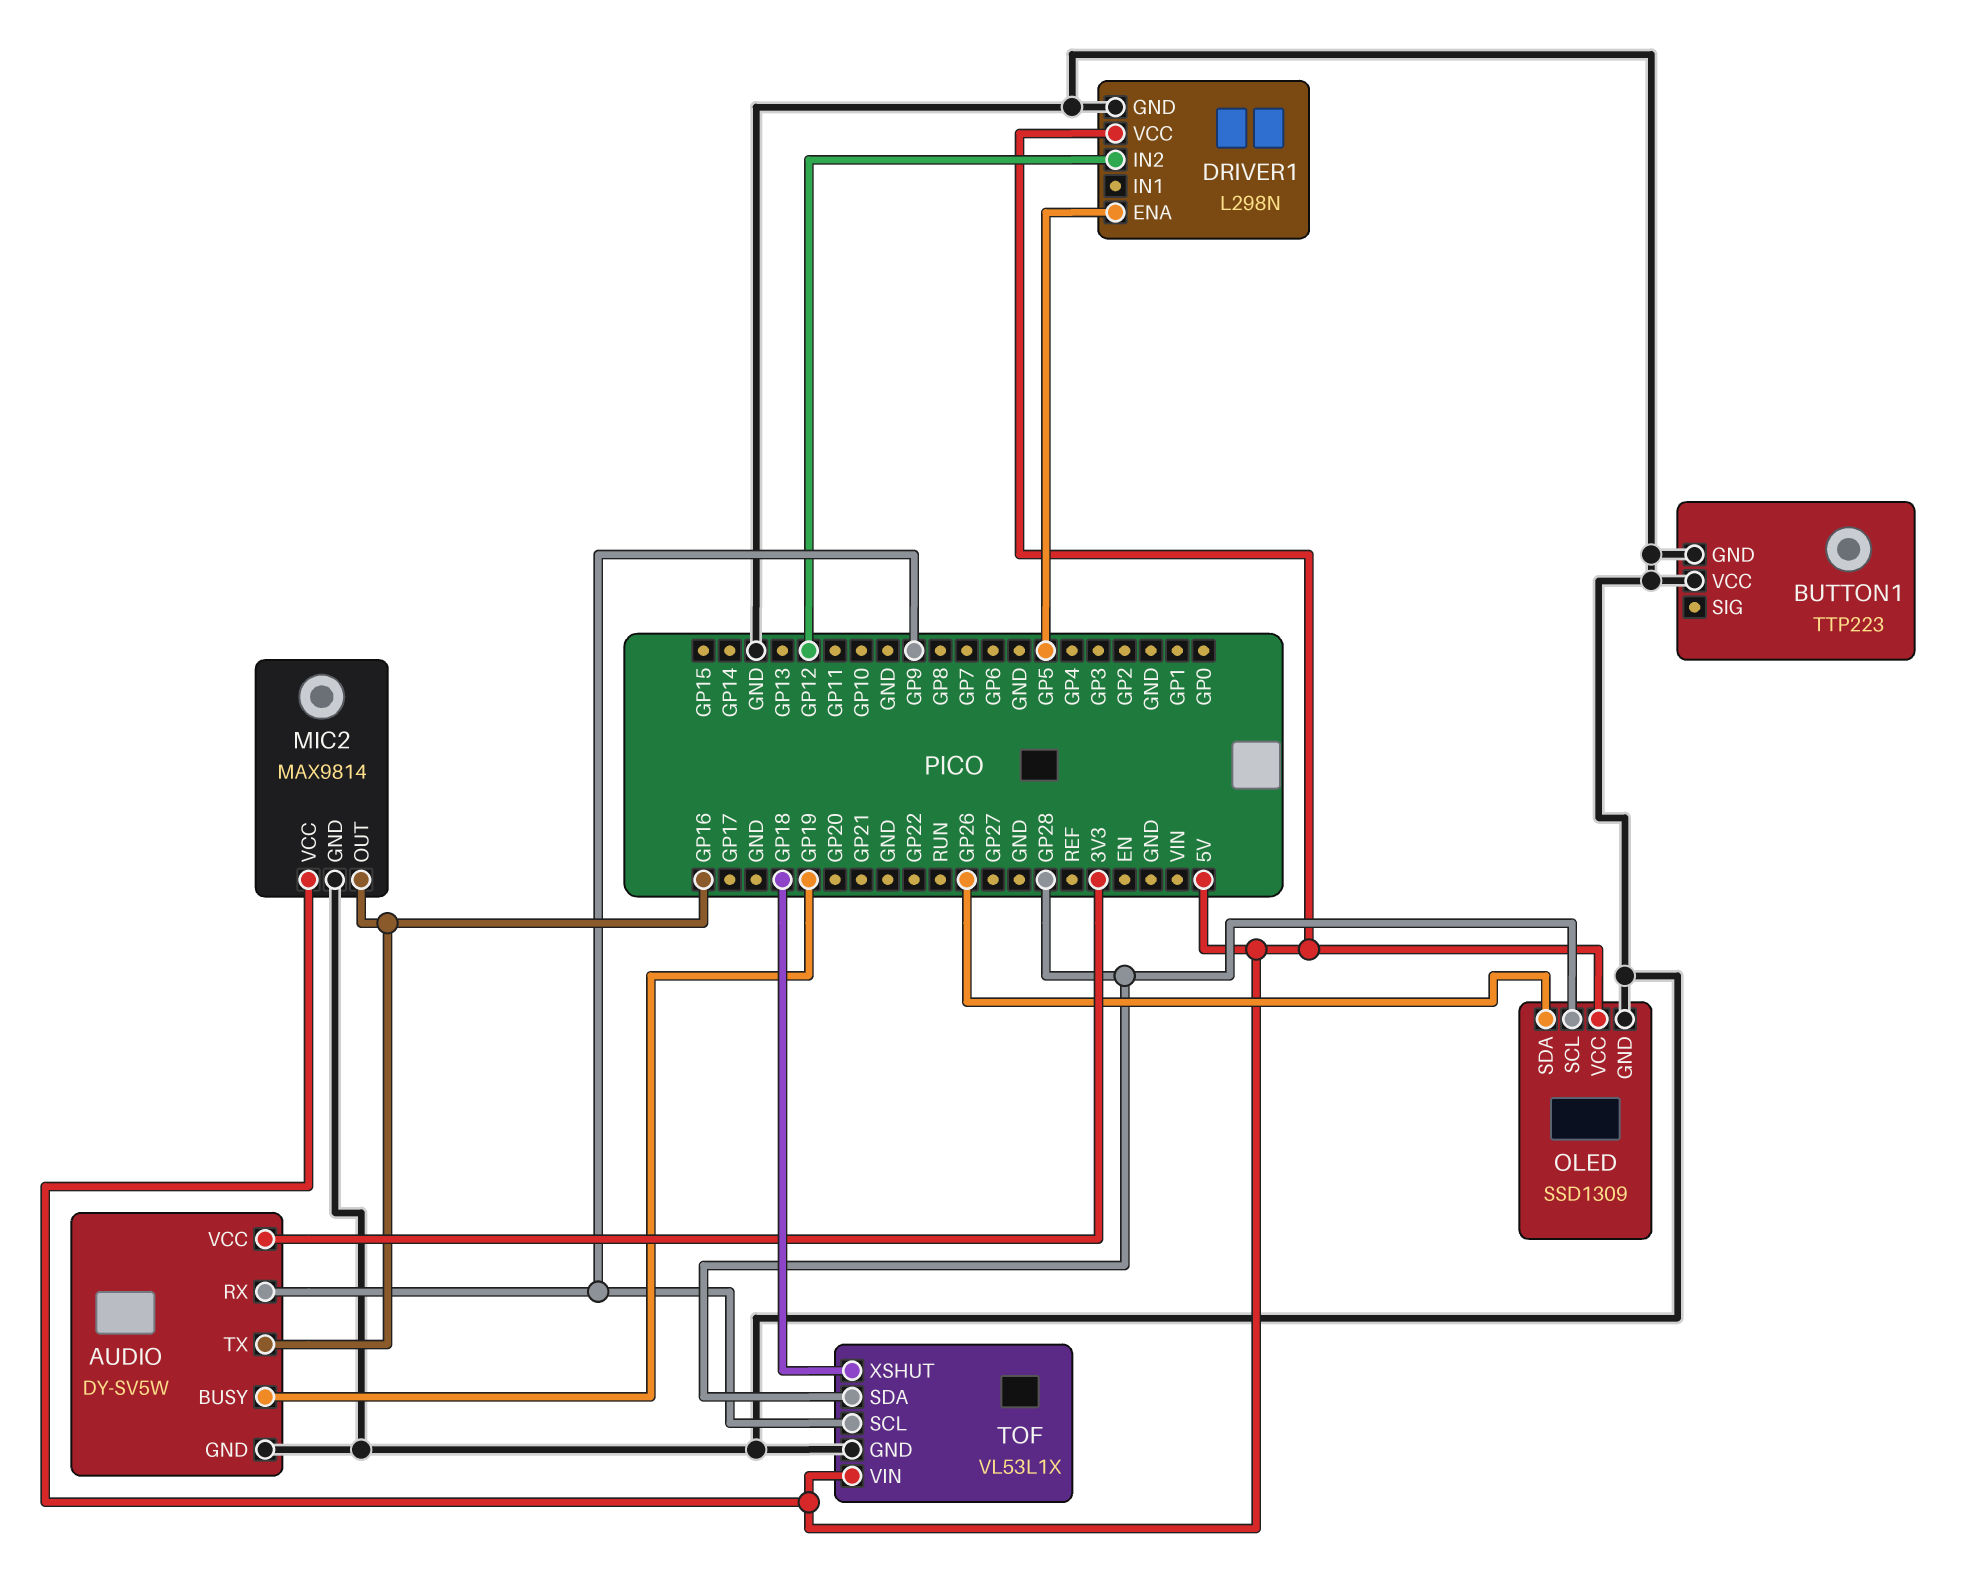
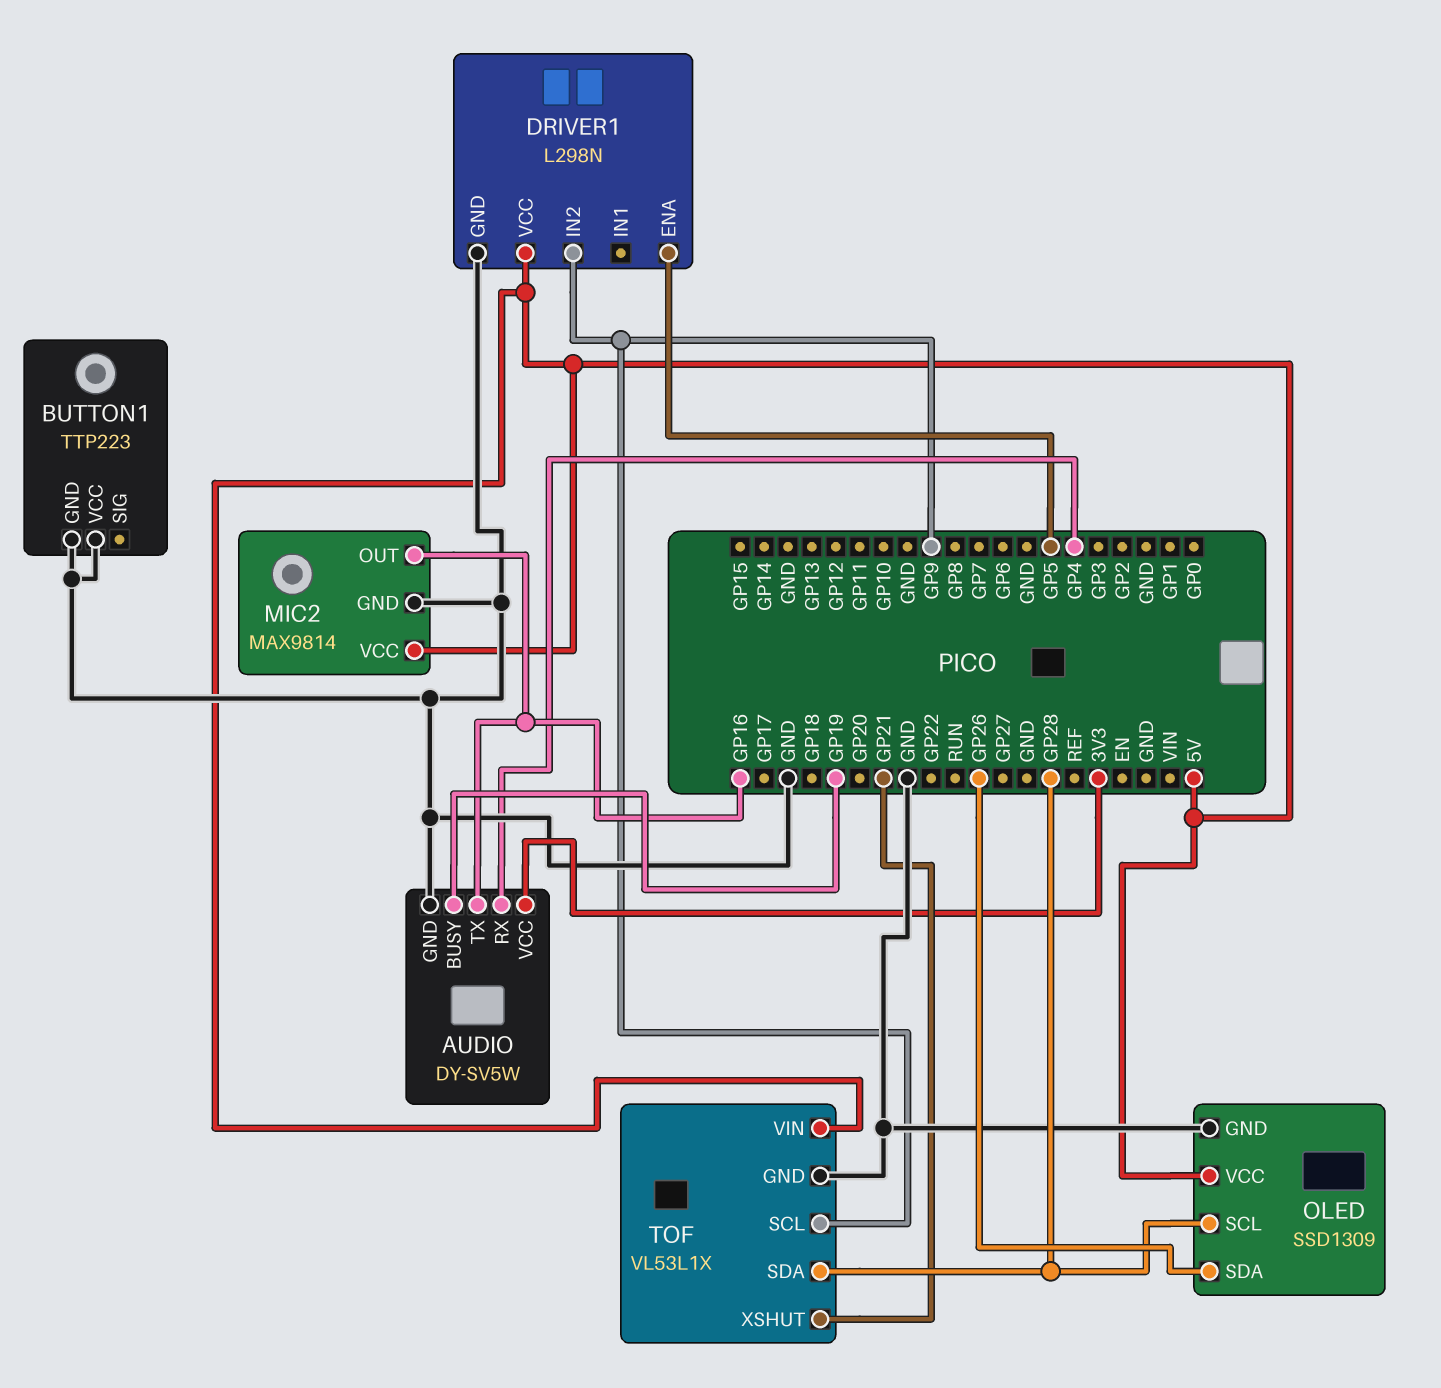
AUDIO pin RX: GP9 -> GP4
DRIVER1 pin IN2: GP12 -> GP9
TOF pin XSHUT: GP18 -> GP21

